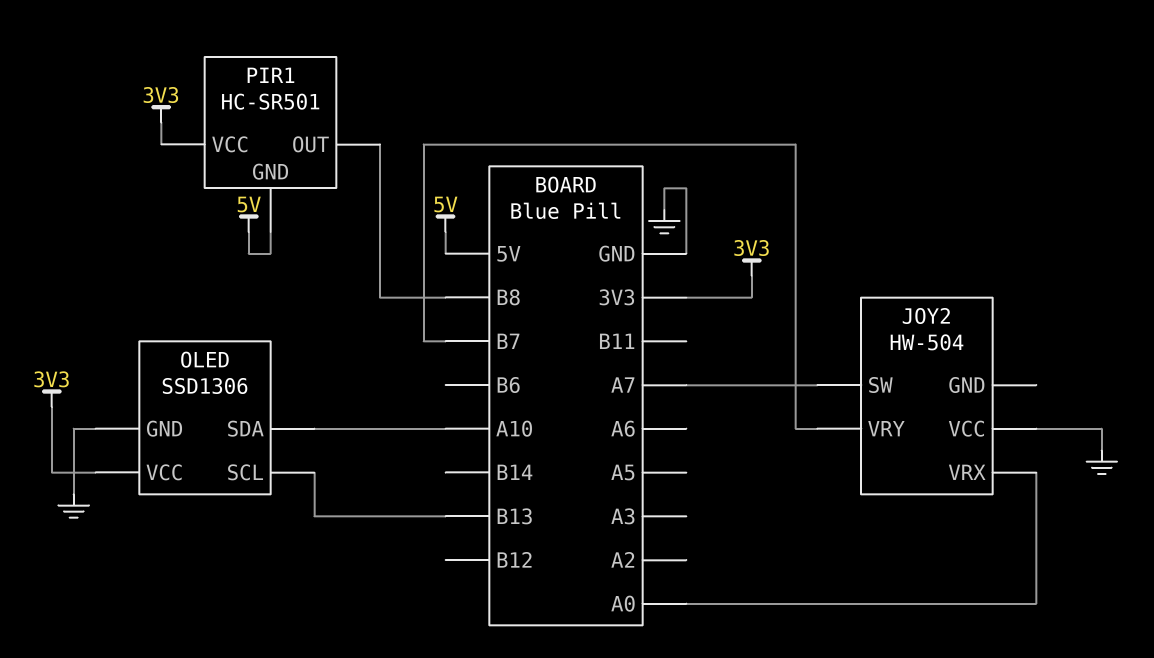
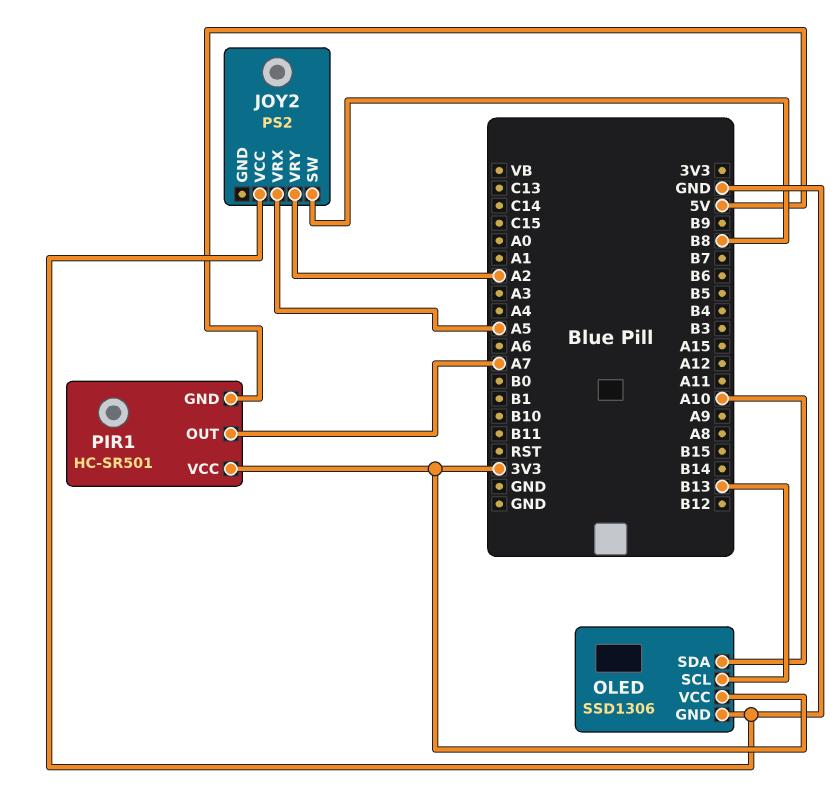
JOY2: HW-504 -> PS2
JOY2 pin SW: A7 -> B8
JOY2 pin VRX: A0 -> A5
JOY2 pin VRY: B7 -> A2
PIR1 pin OUT: B8 -> A7

